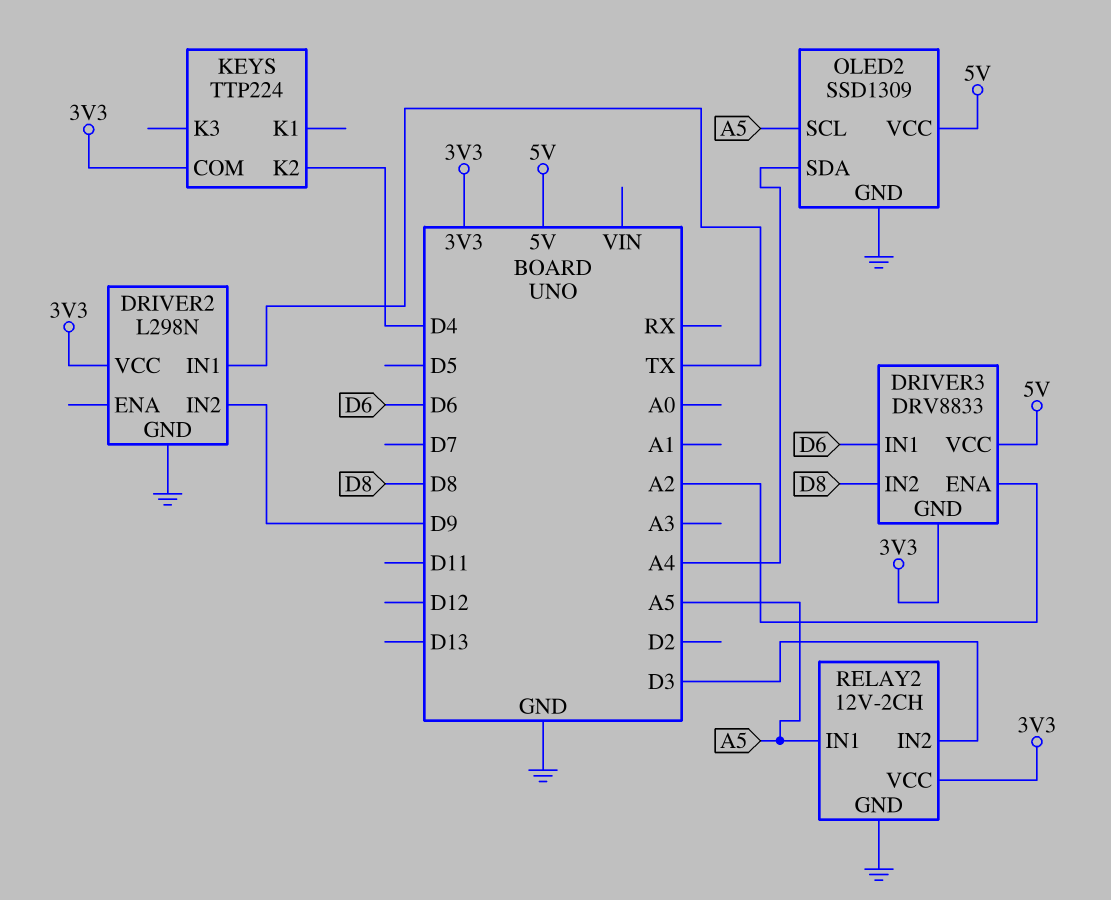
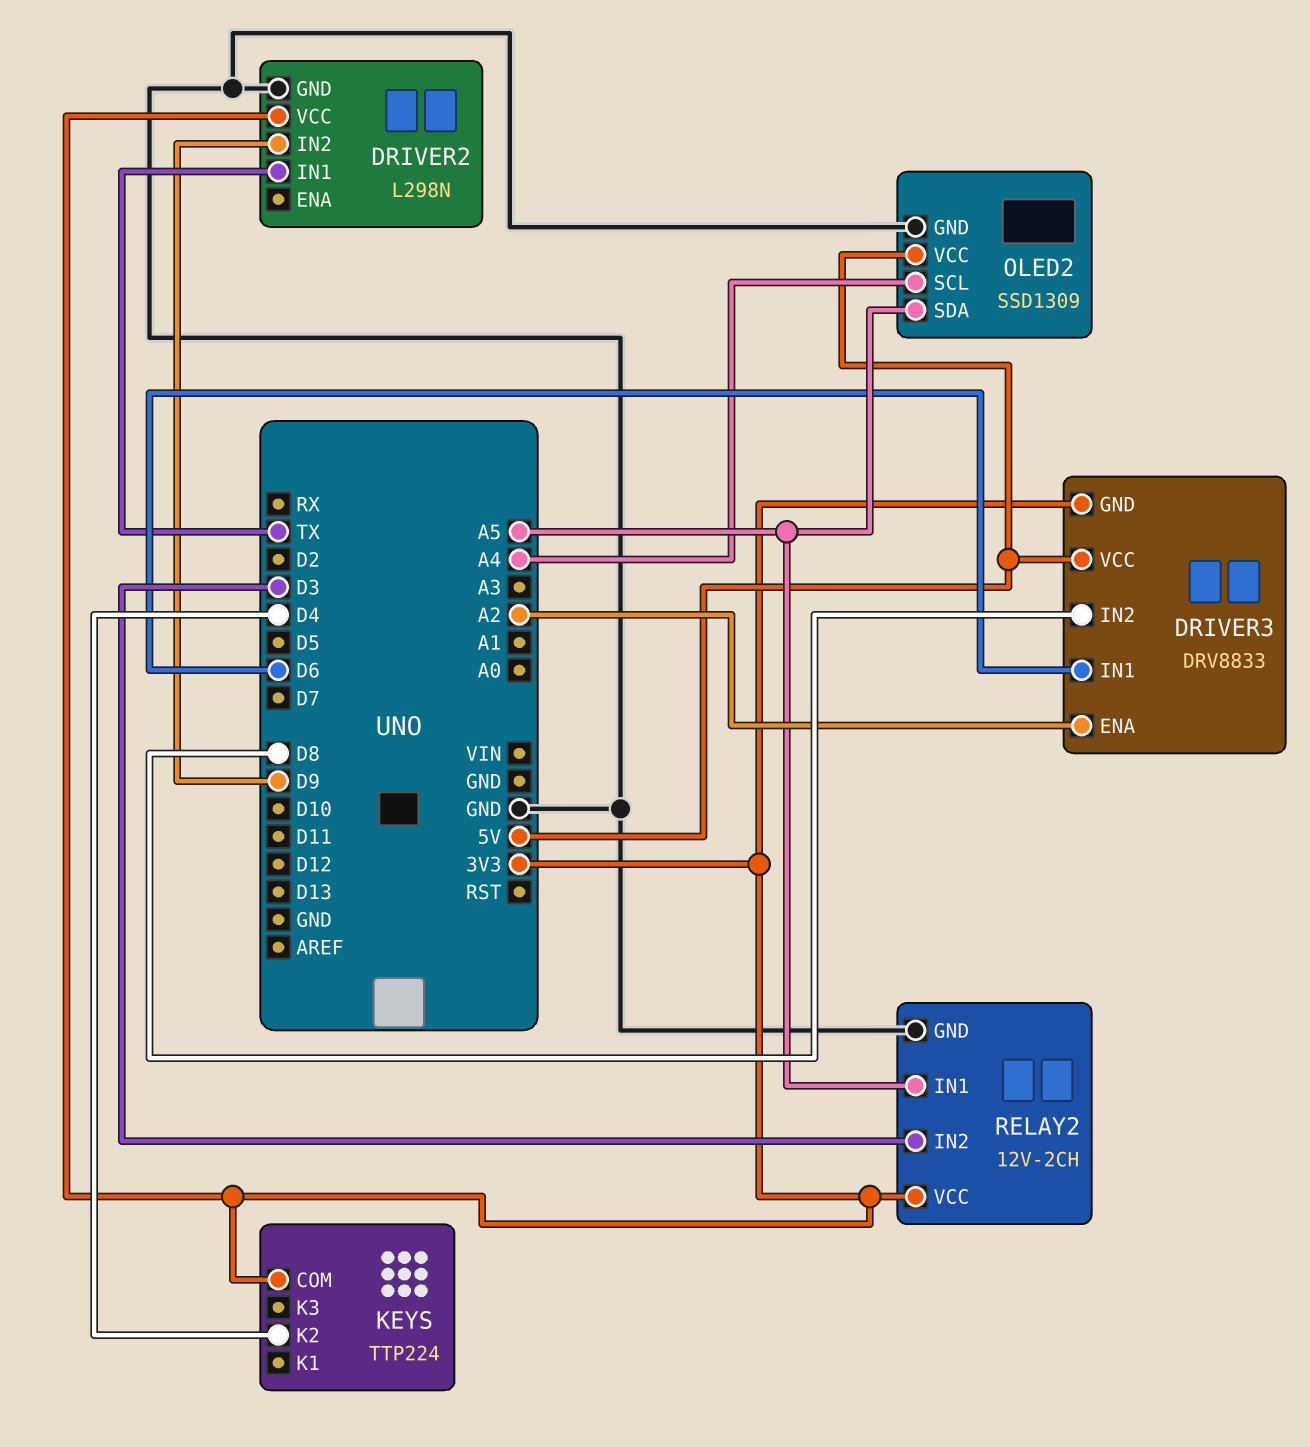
OLED2 pin SCL: A5 -> A4
OLED2 pin SDA: A4 -> A5

